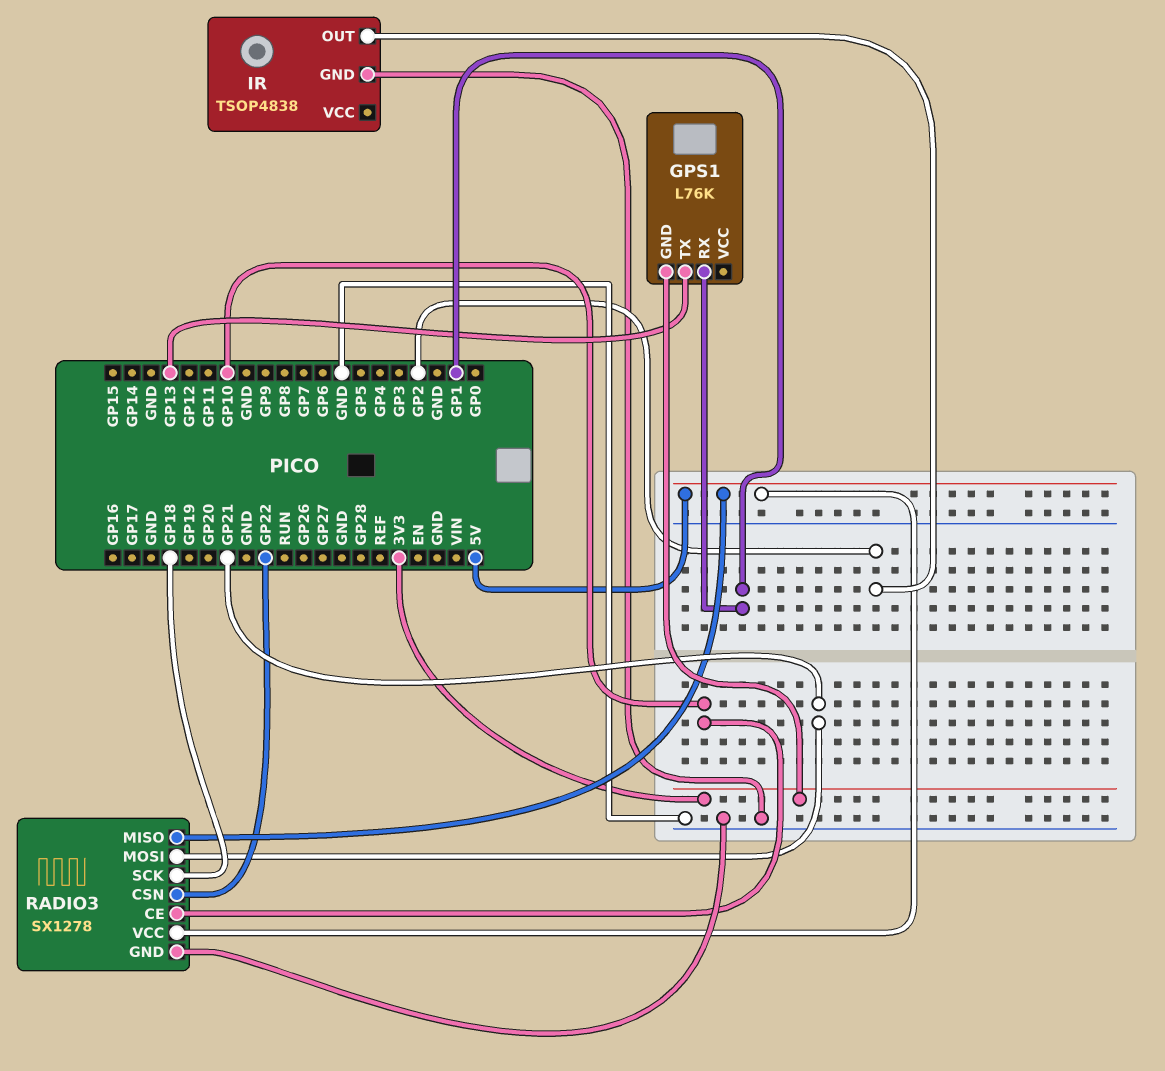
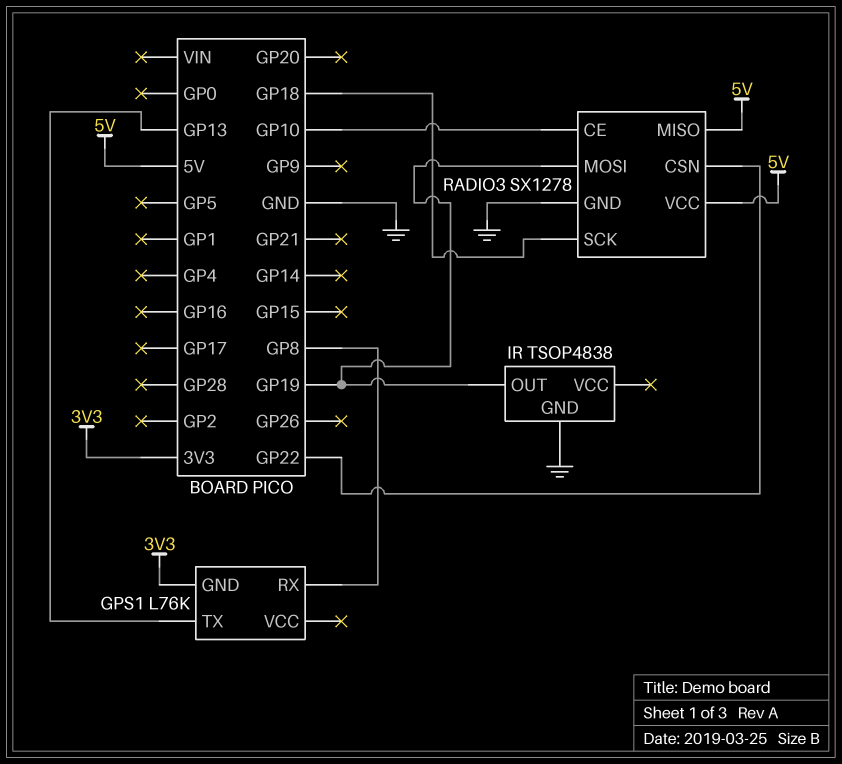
GPS1 pin RX: GP1 -> GP8
IR pin OUT: GP2 -> GP19
RADIO3 pin MOSI: GP21 -> GP19

